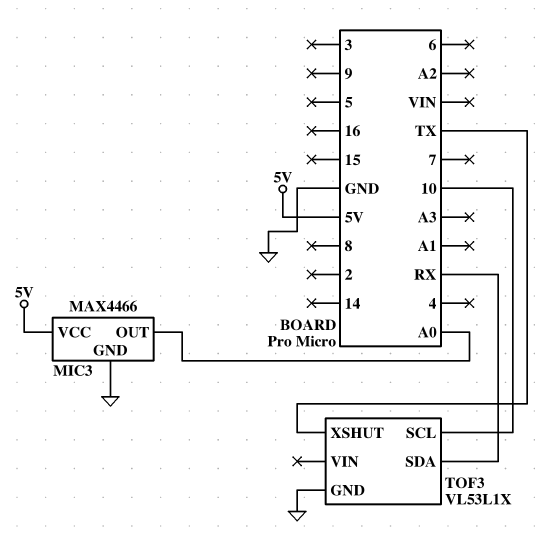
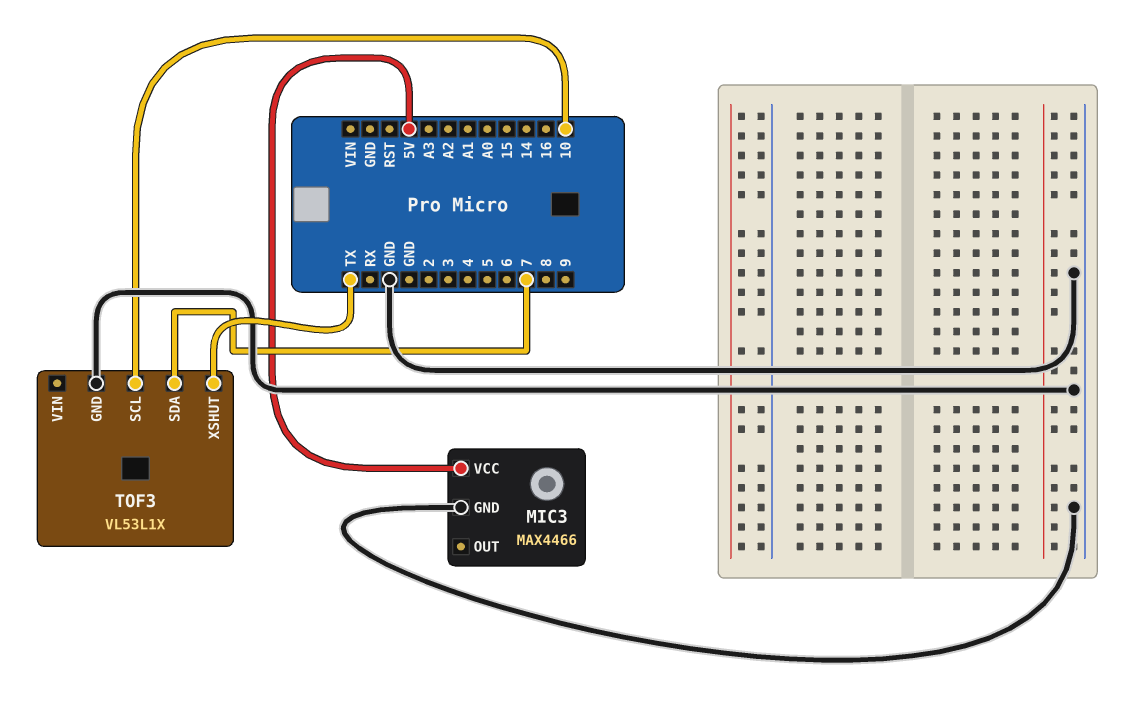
MIC3 pin OUT: A0 -> none
TOF3 pin SDA: RX -> 7

